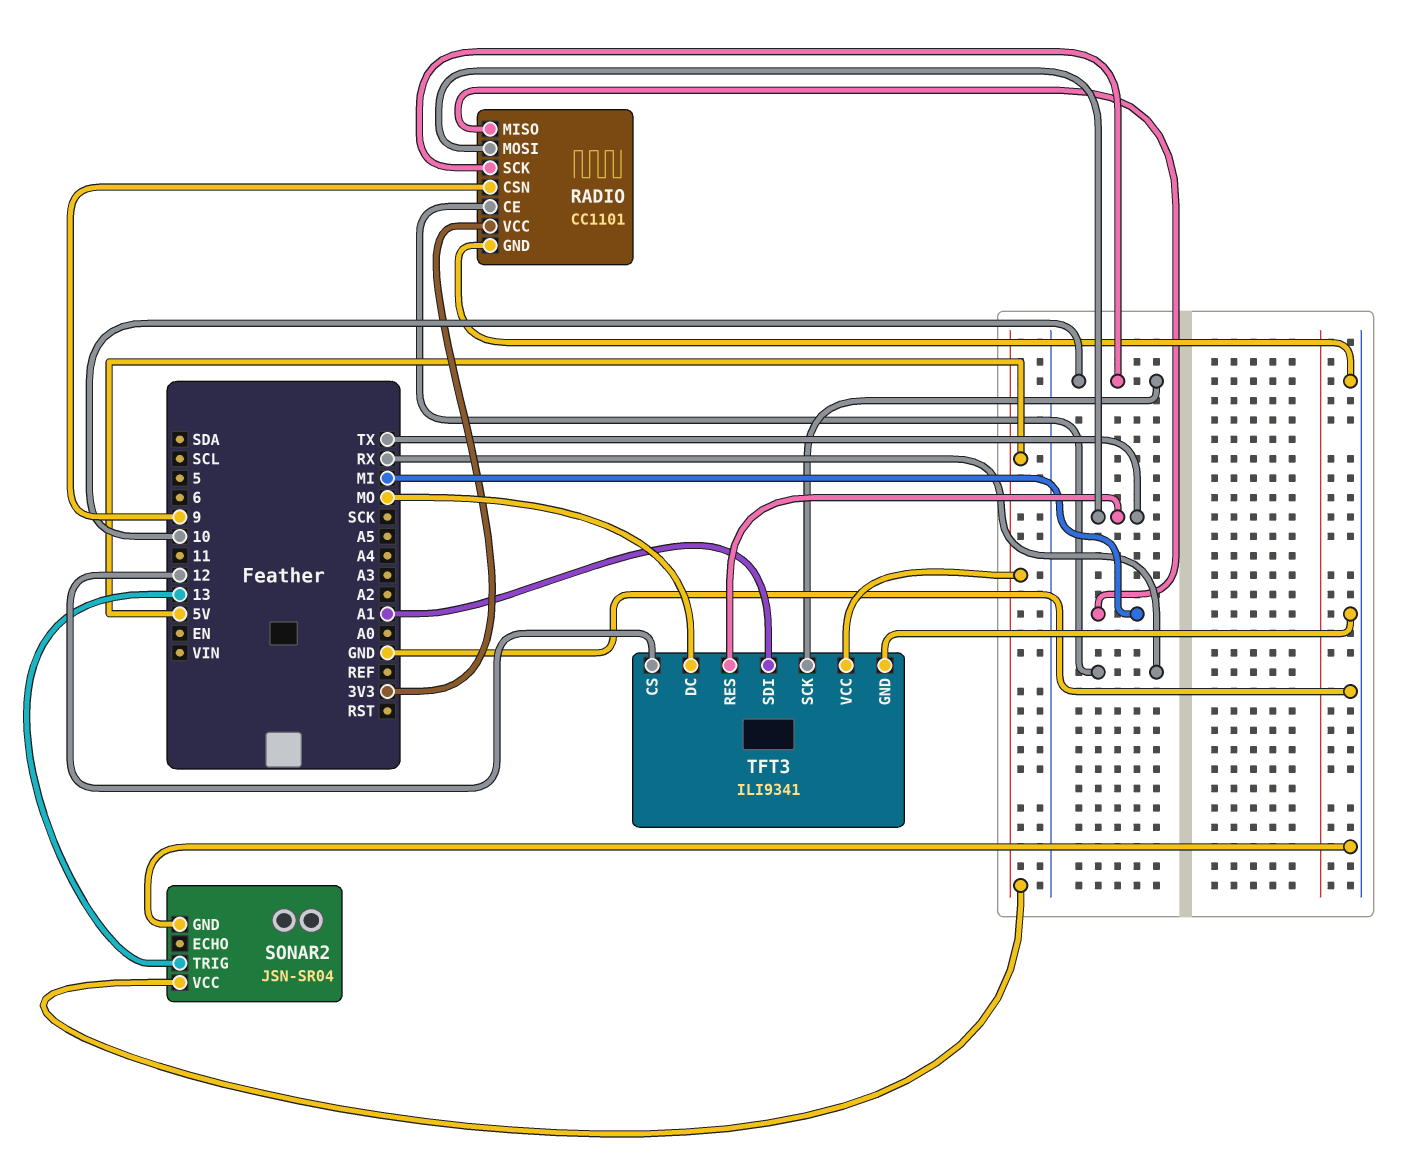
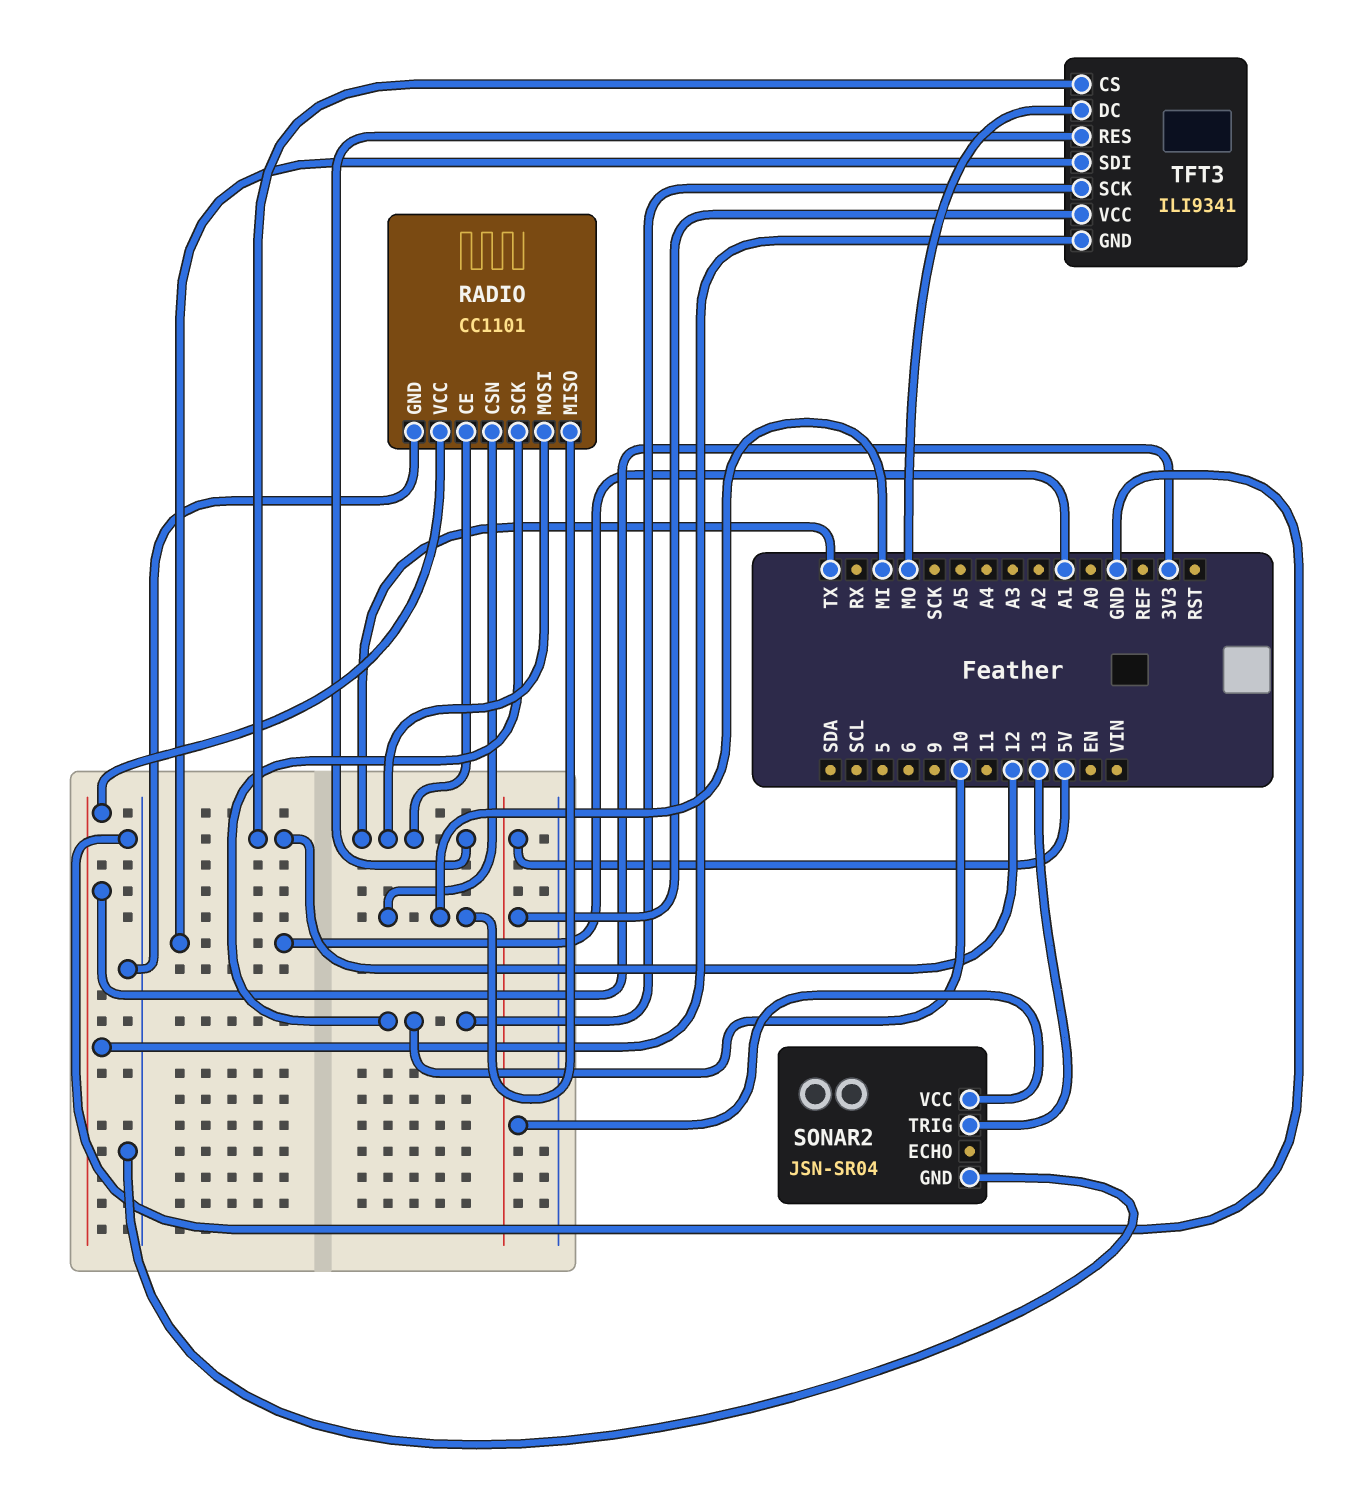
RADIO pin CE: RX -> TX
RADIO pin CSN: 9 -> MI
TFT3 pin GND: GND -> 3V3

